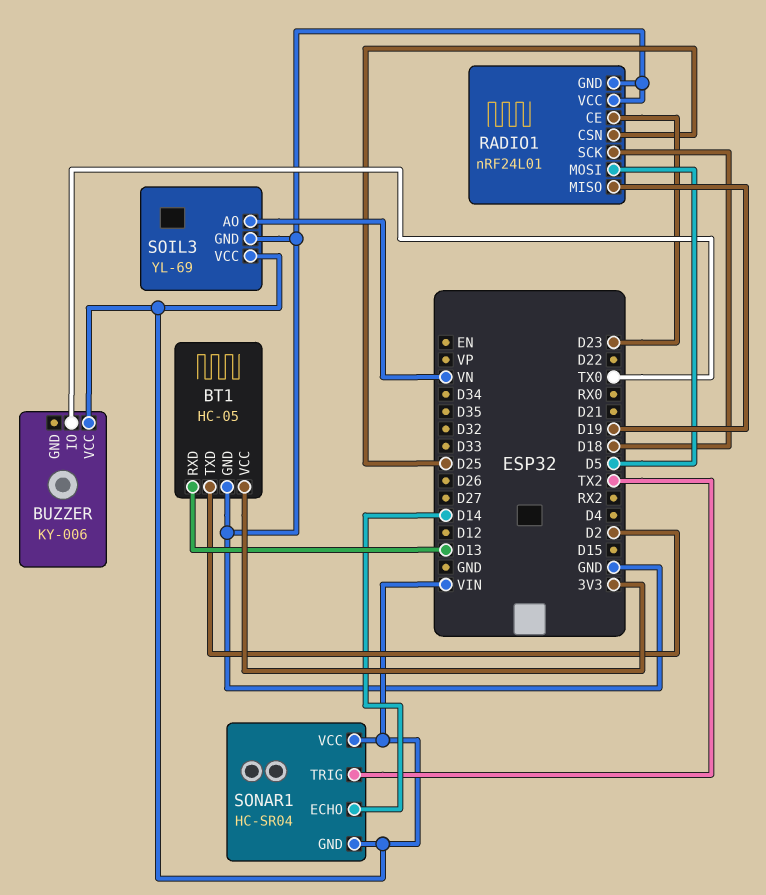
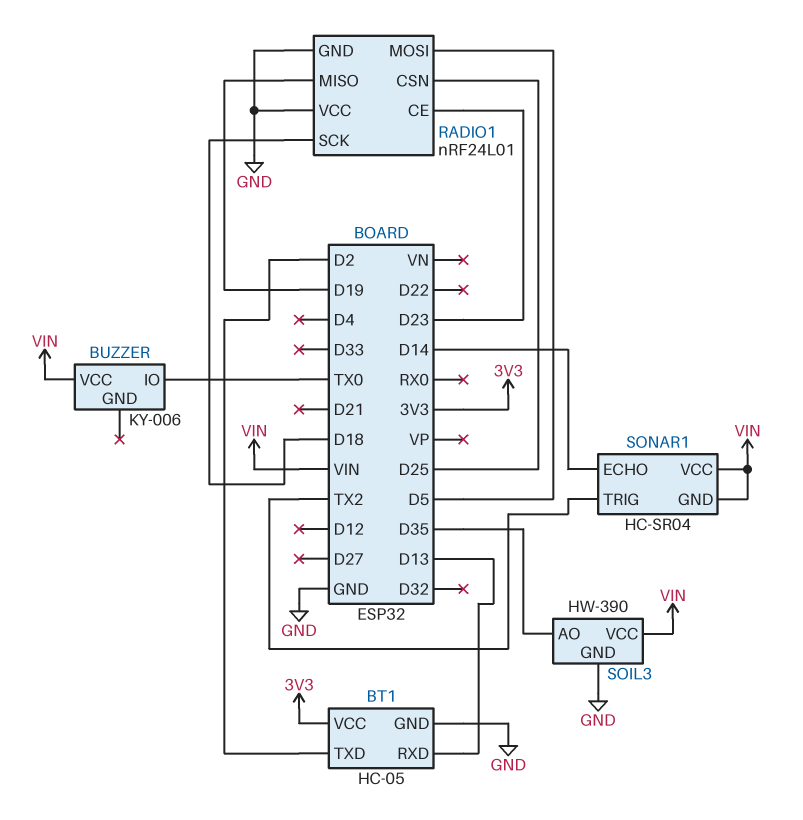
SOIL3: YL-69 -> HW-390
SOIL3 pin AO: VN -> D35

